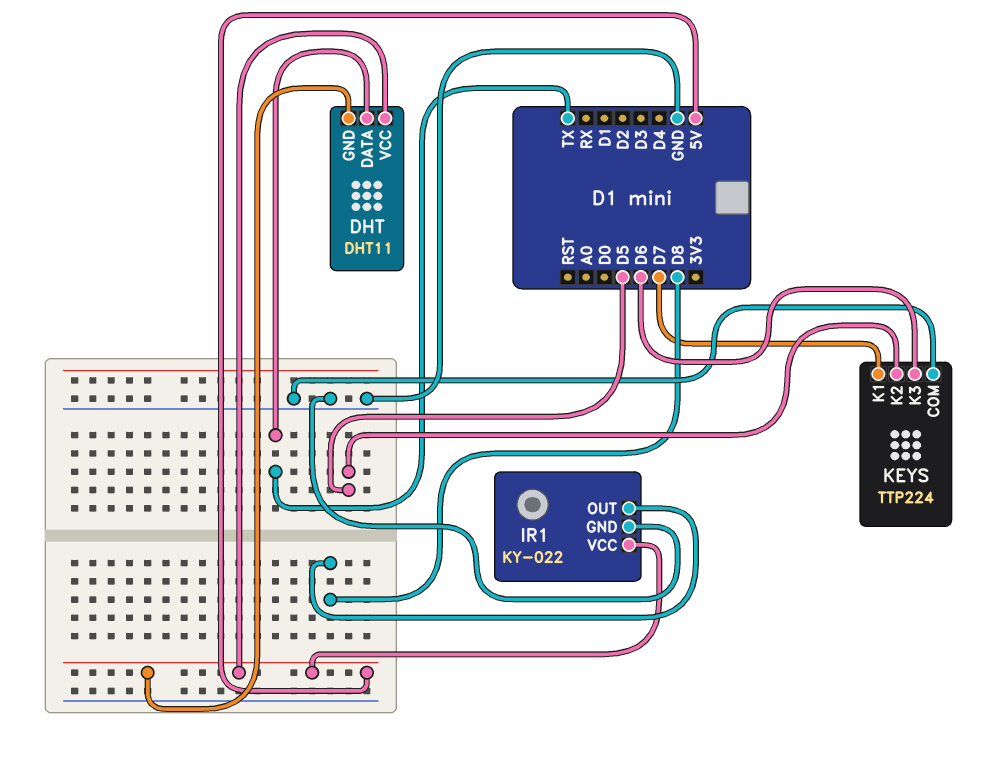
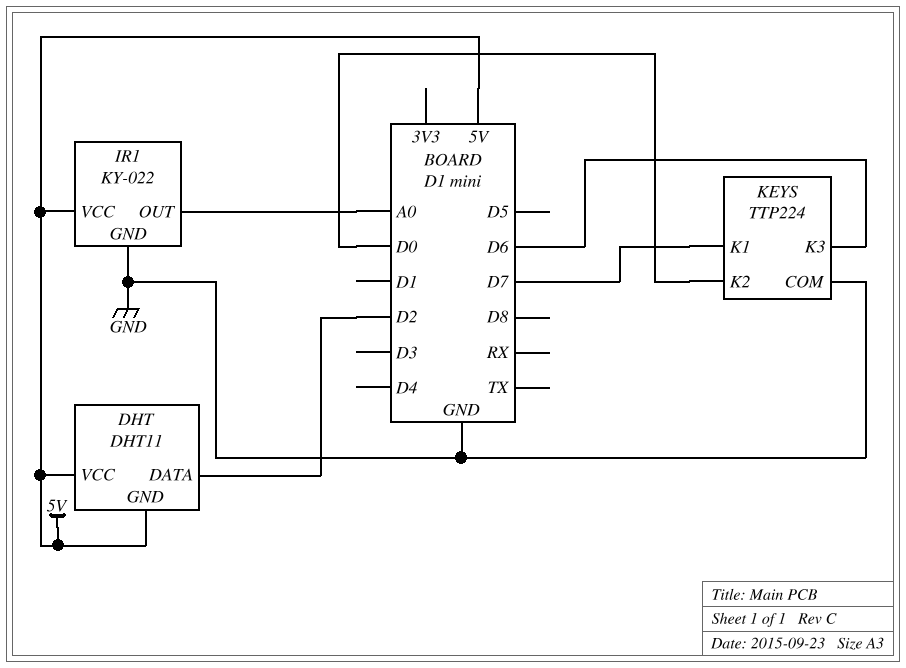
DHT pin DATA: TX -> D2
IR1 pin OUT: D8 -> A0
KEYS pin K2: D5 -> D0

